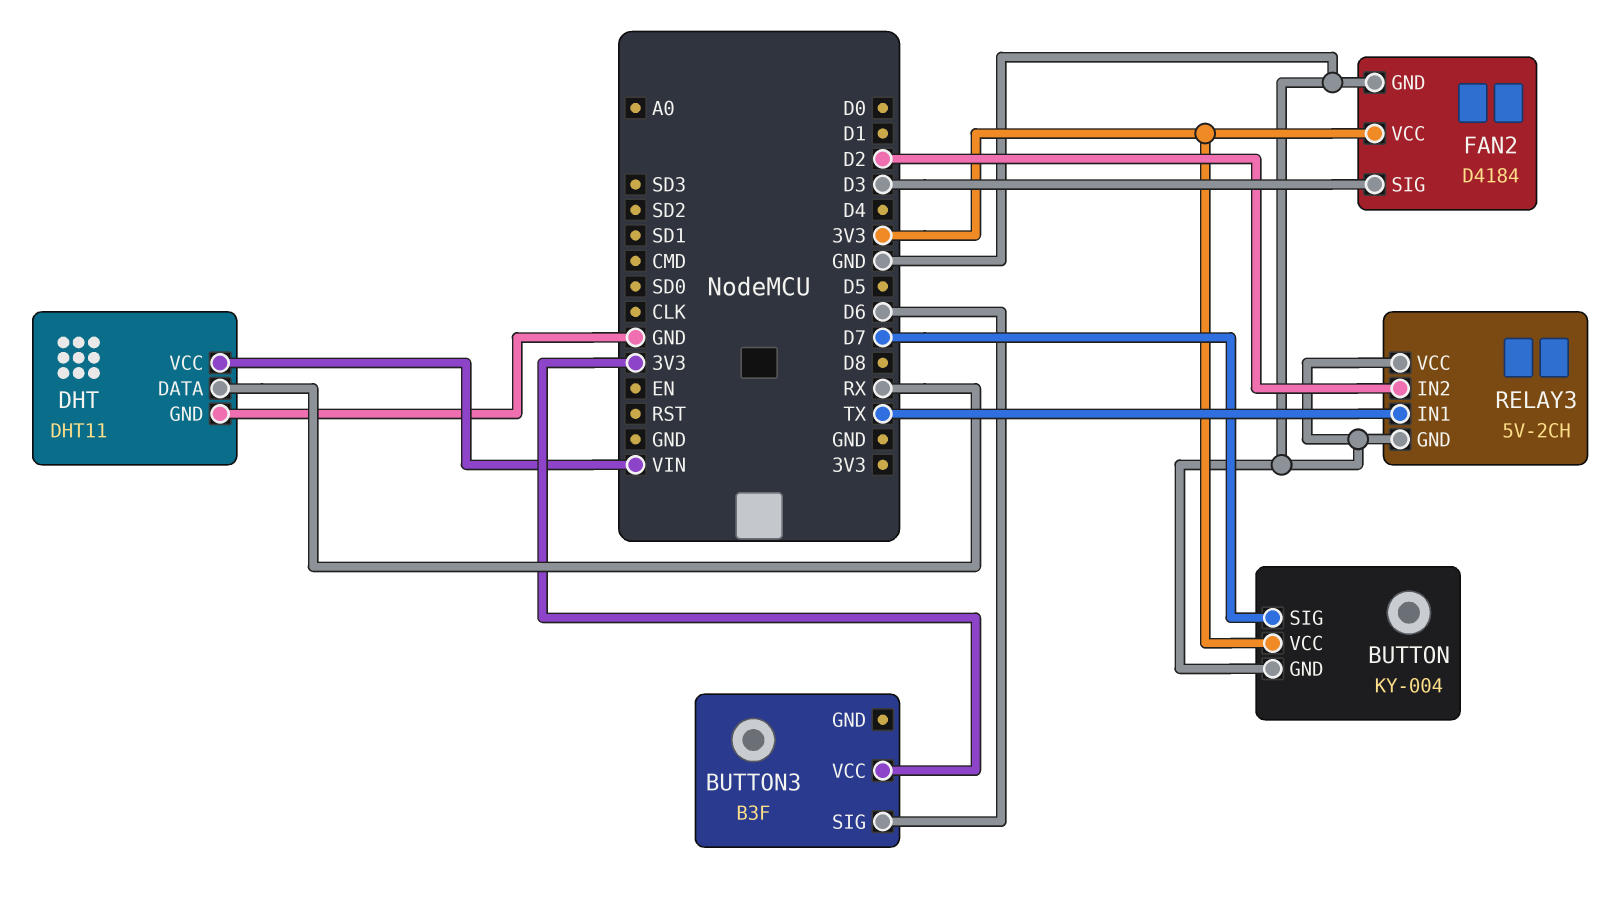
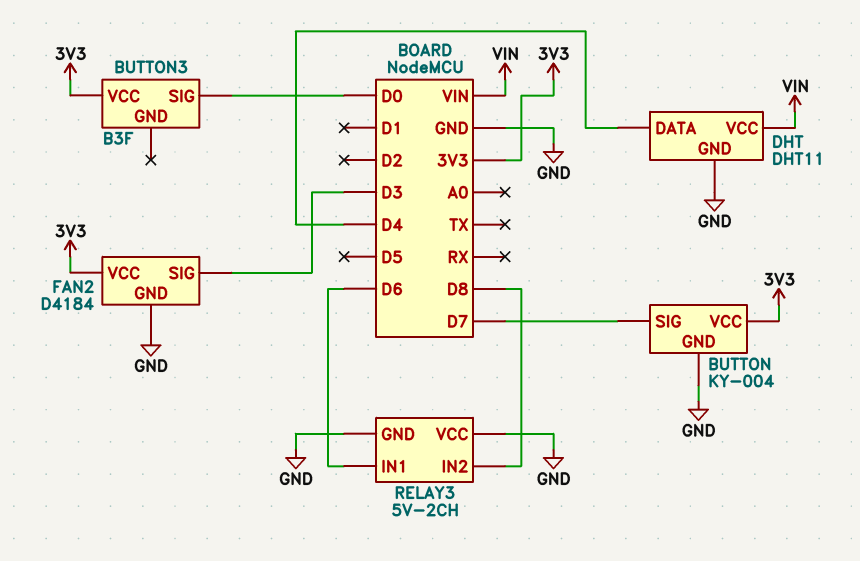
BUTTON3 pin SIG: D6 -> D0
DHT pin DATA: RX -> D4
RELAY3 pin IN1: TX -> D6
RELAY3 pin IN2: D2 -> D8

